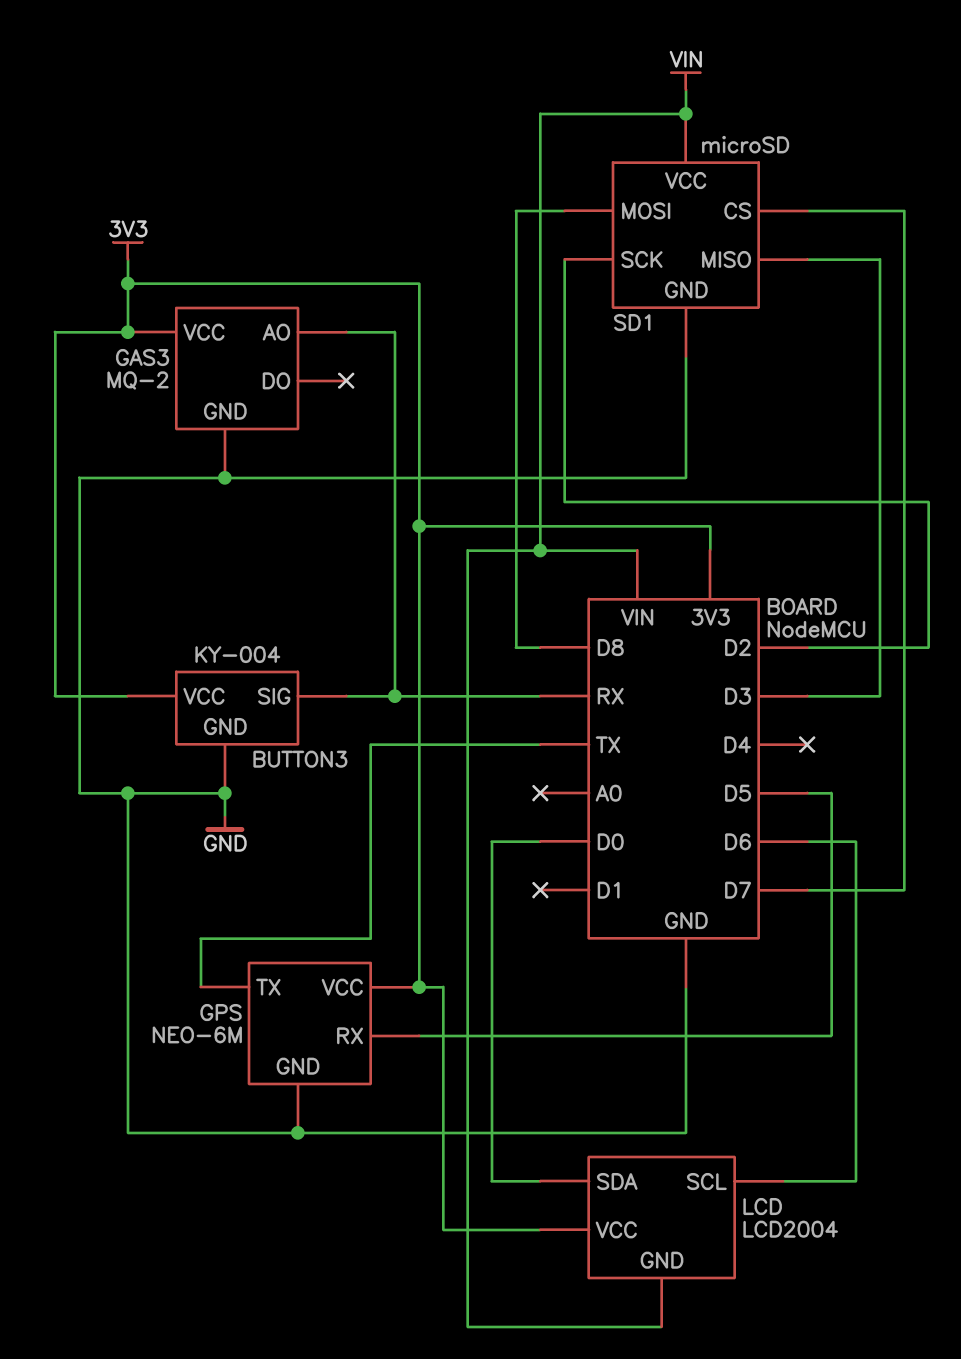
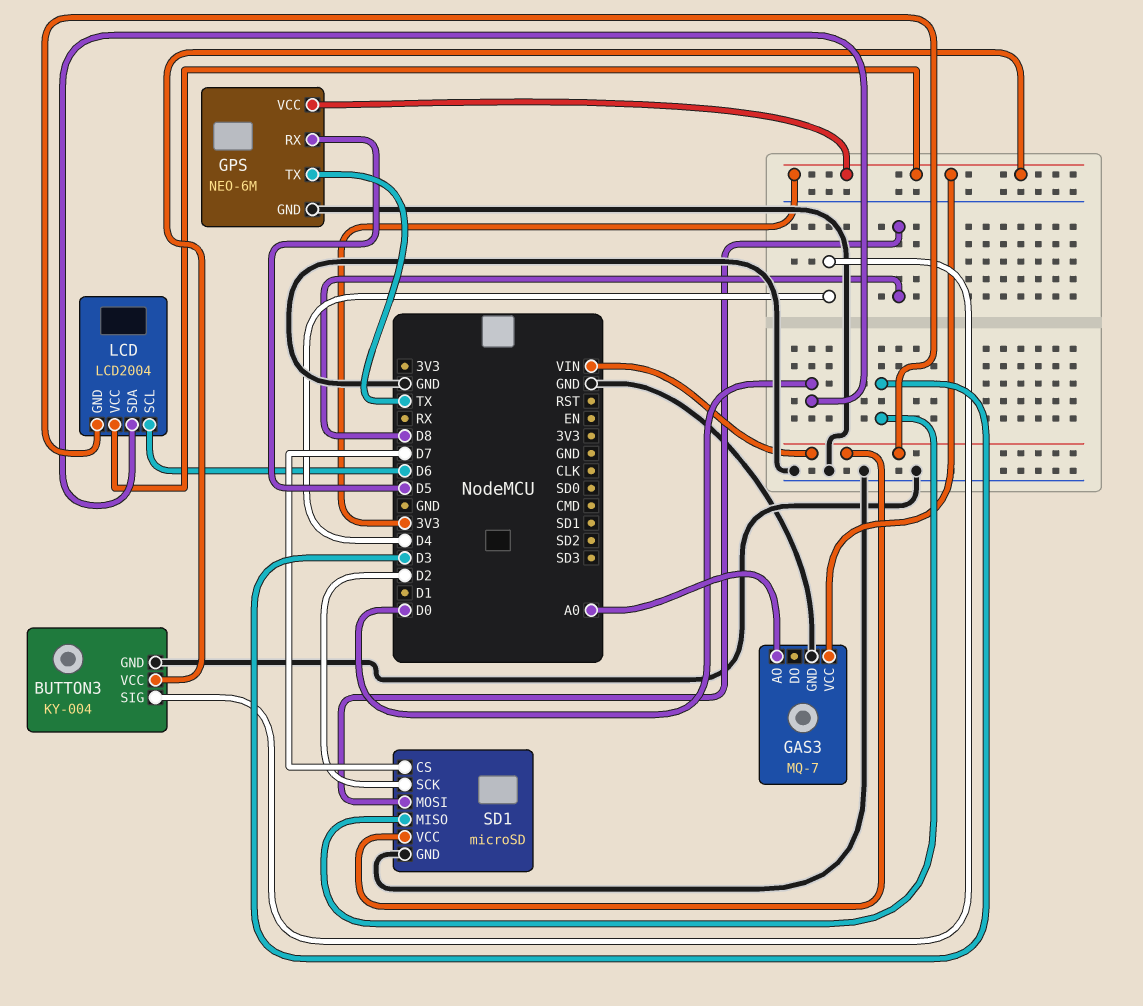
BUTTON3 pin SIG: RX -> D4
GAS3: MQ-2 -> MQ-7
GAS3 pin AO: RX -> A0

